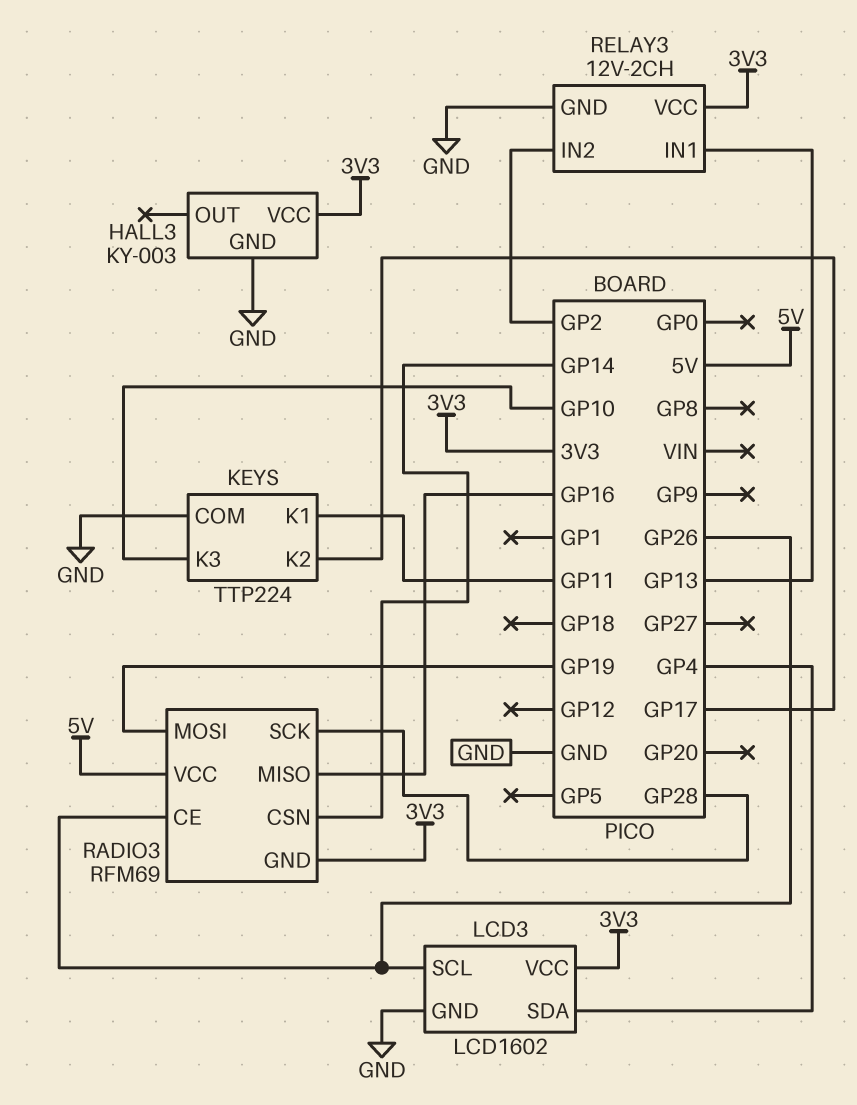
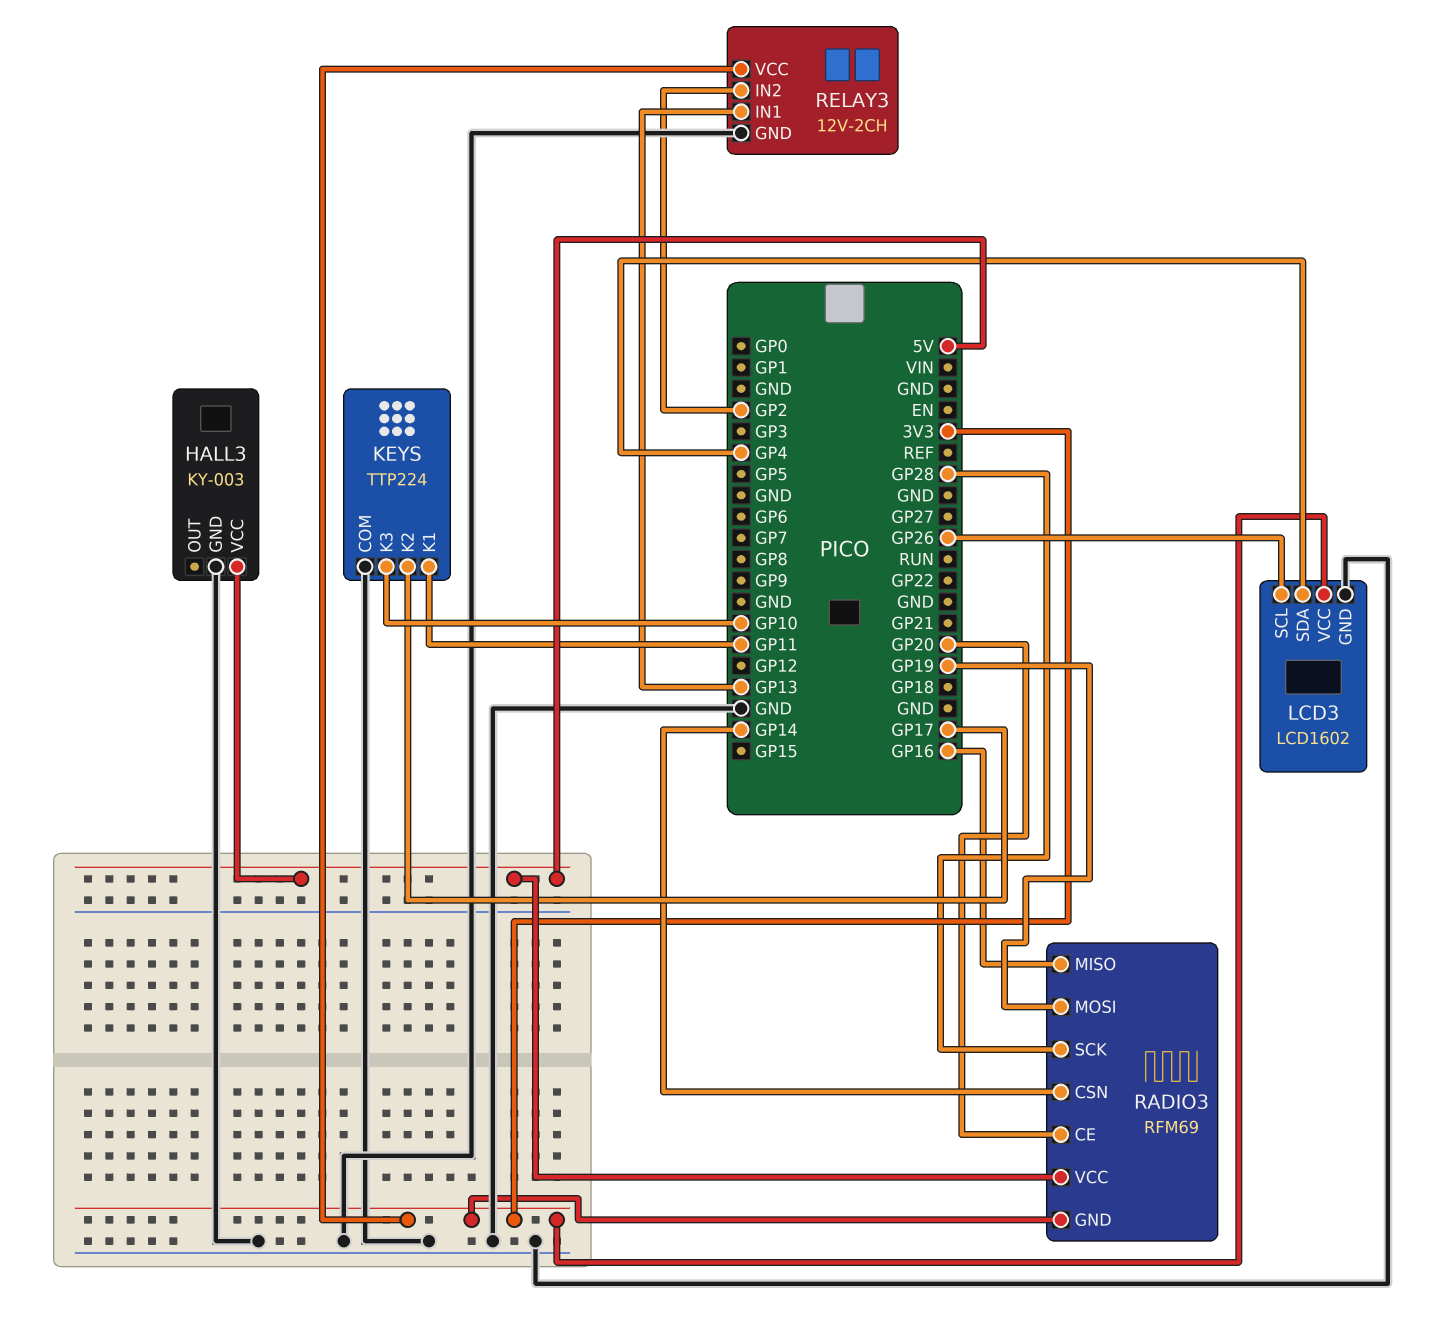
HALL3 pin VCC: 3V3 -> 5V
RADIO3 pin CE: GP26 -> GP20

